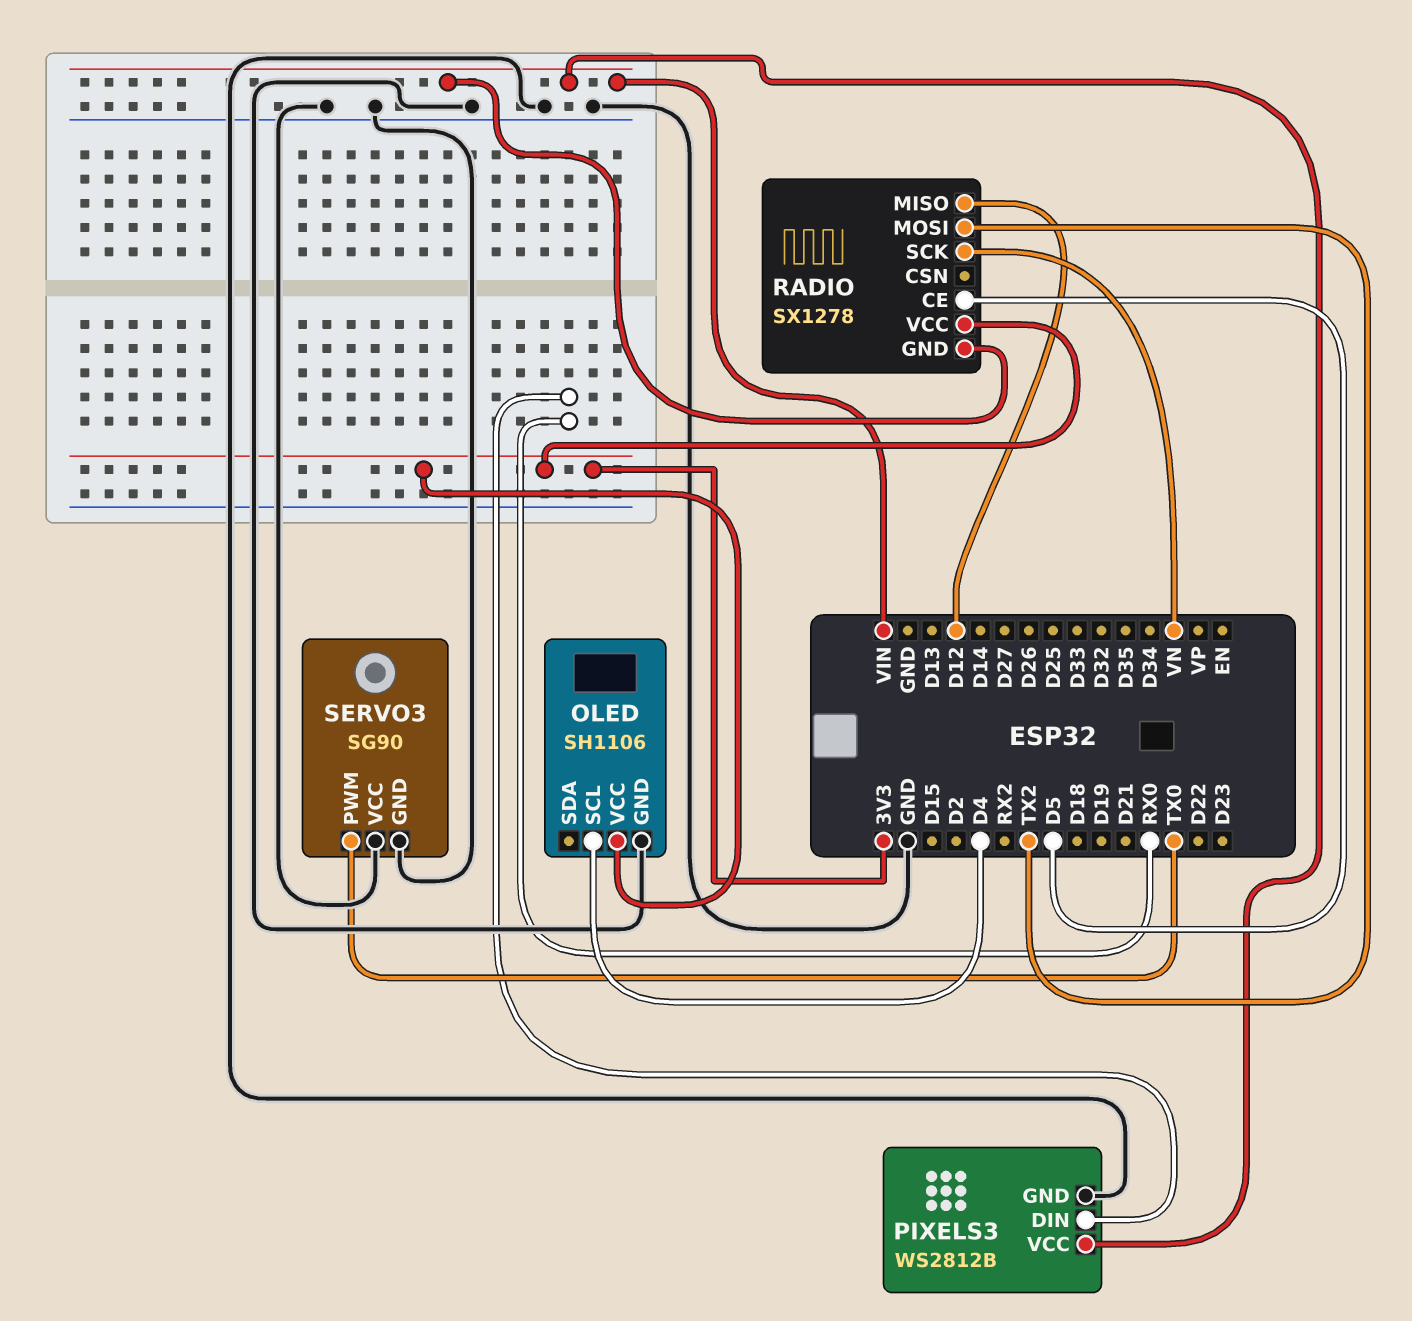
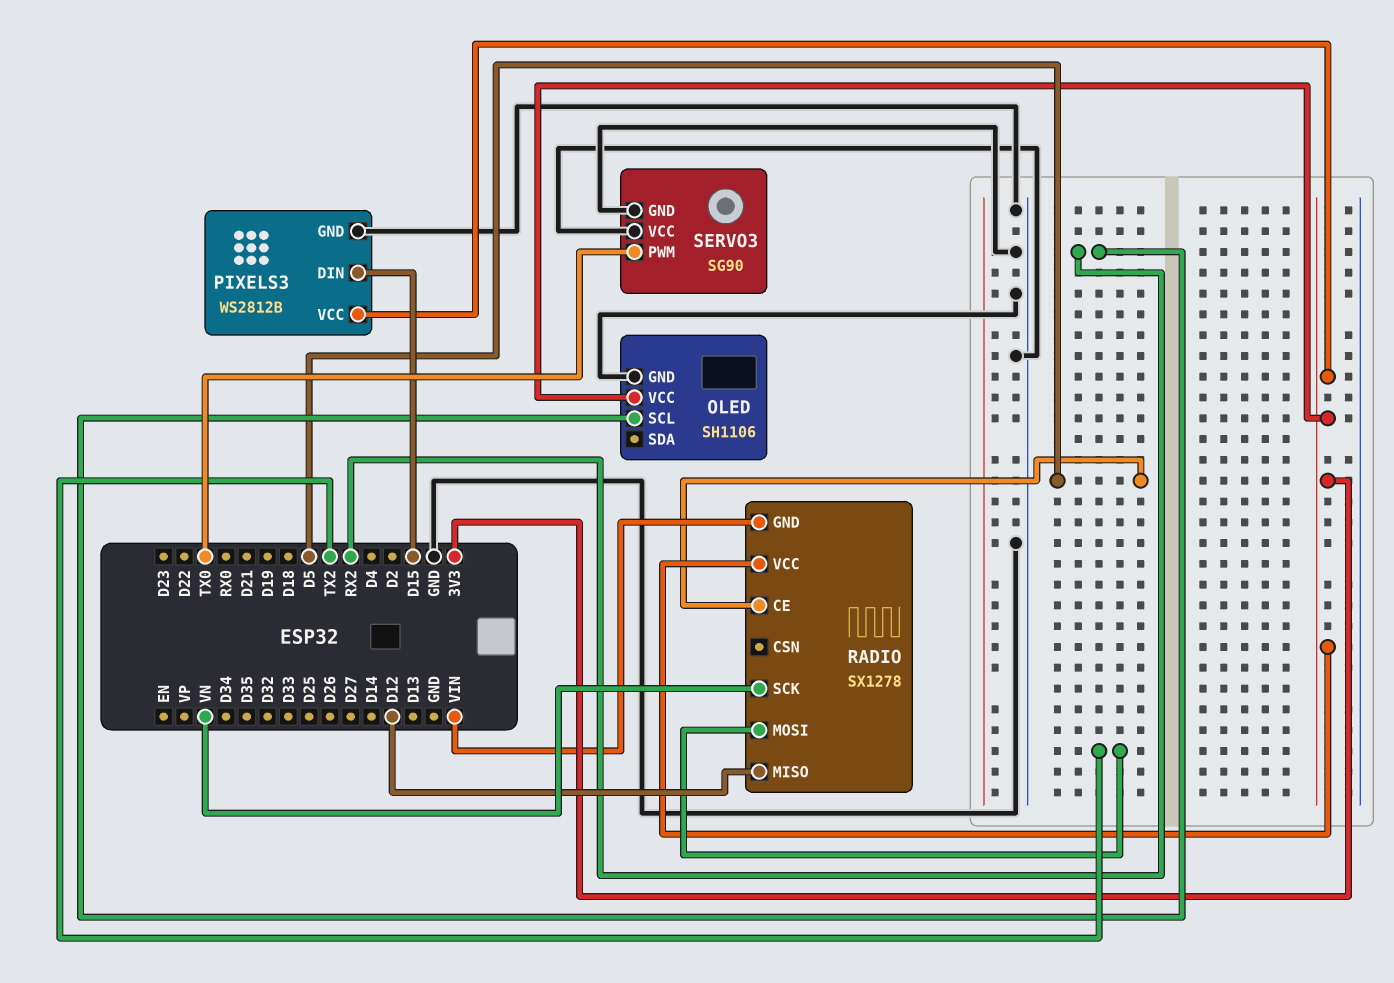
OLED pin SCL: D4 -> RX2
PIXELS3 pin DIN: RX0 -> D15
PIXELS3 pin VCC: VIN -> 3V3

